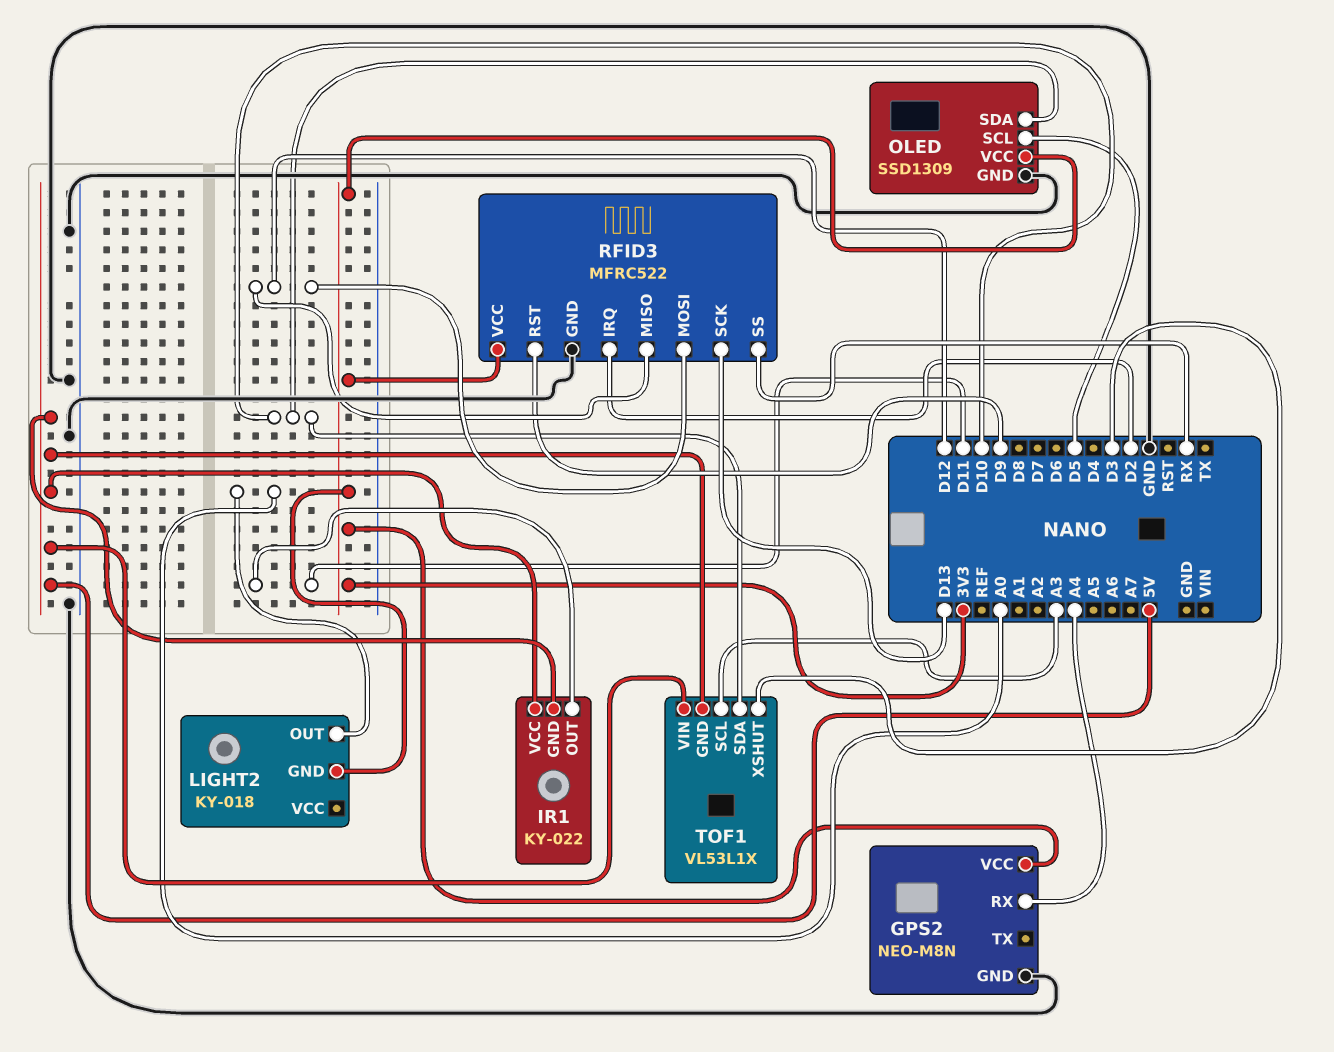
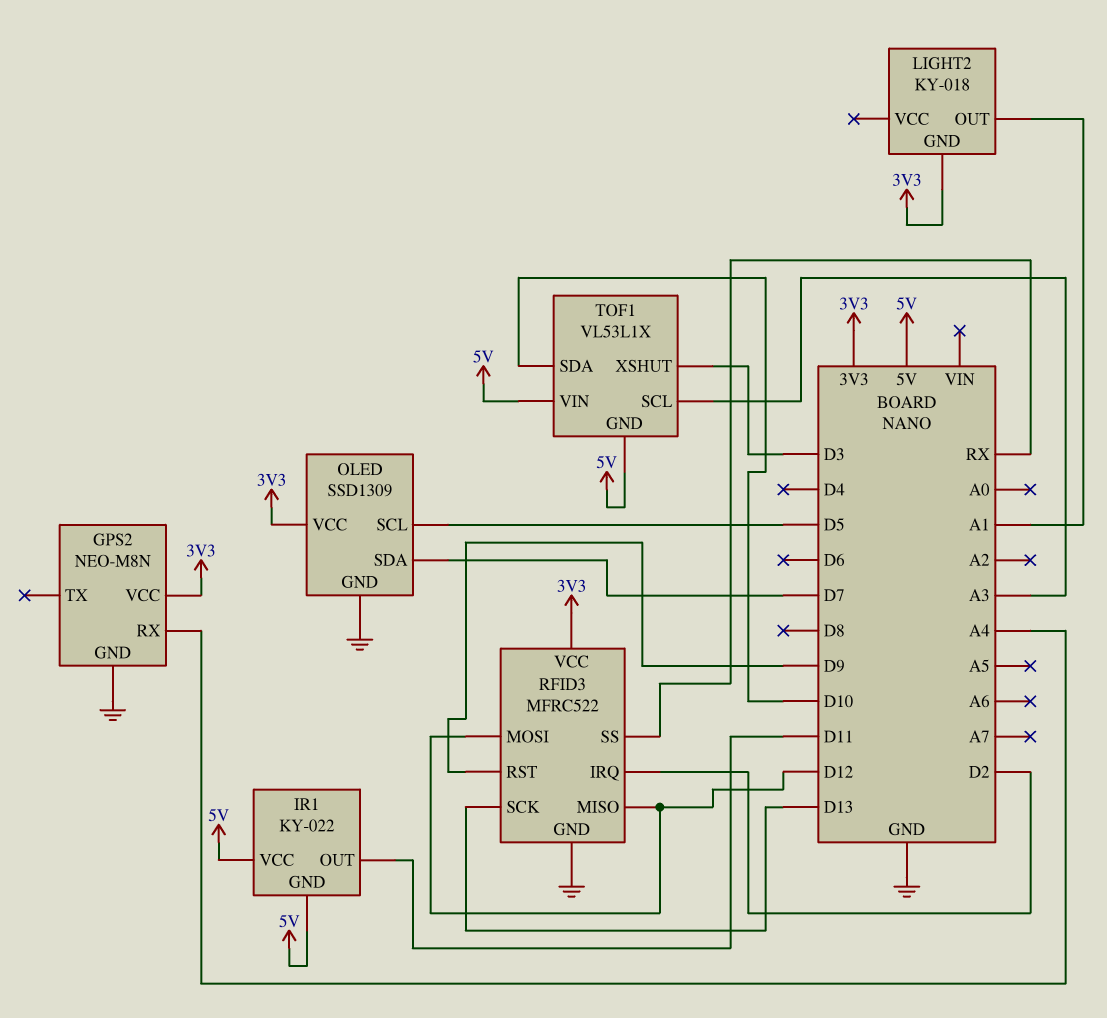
LIGHT2 pin OUT: A0 -> A1
OLED pin SDA: D10 -> D7

